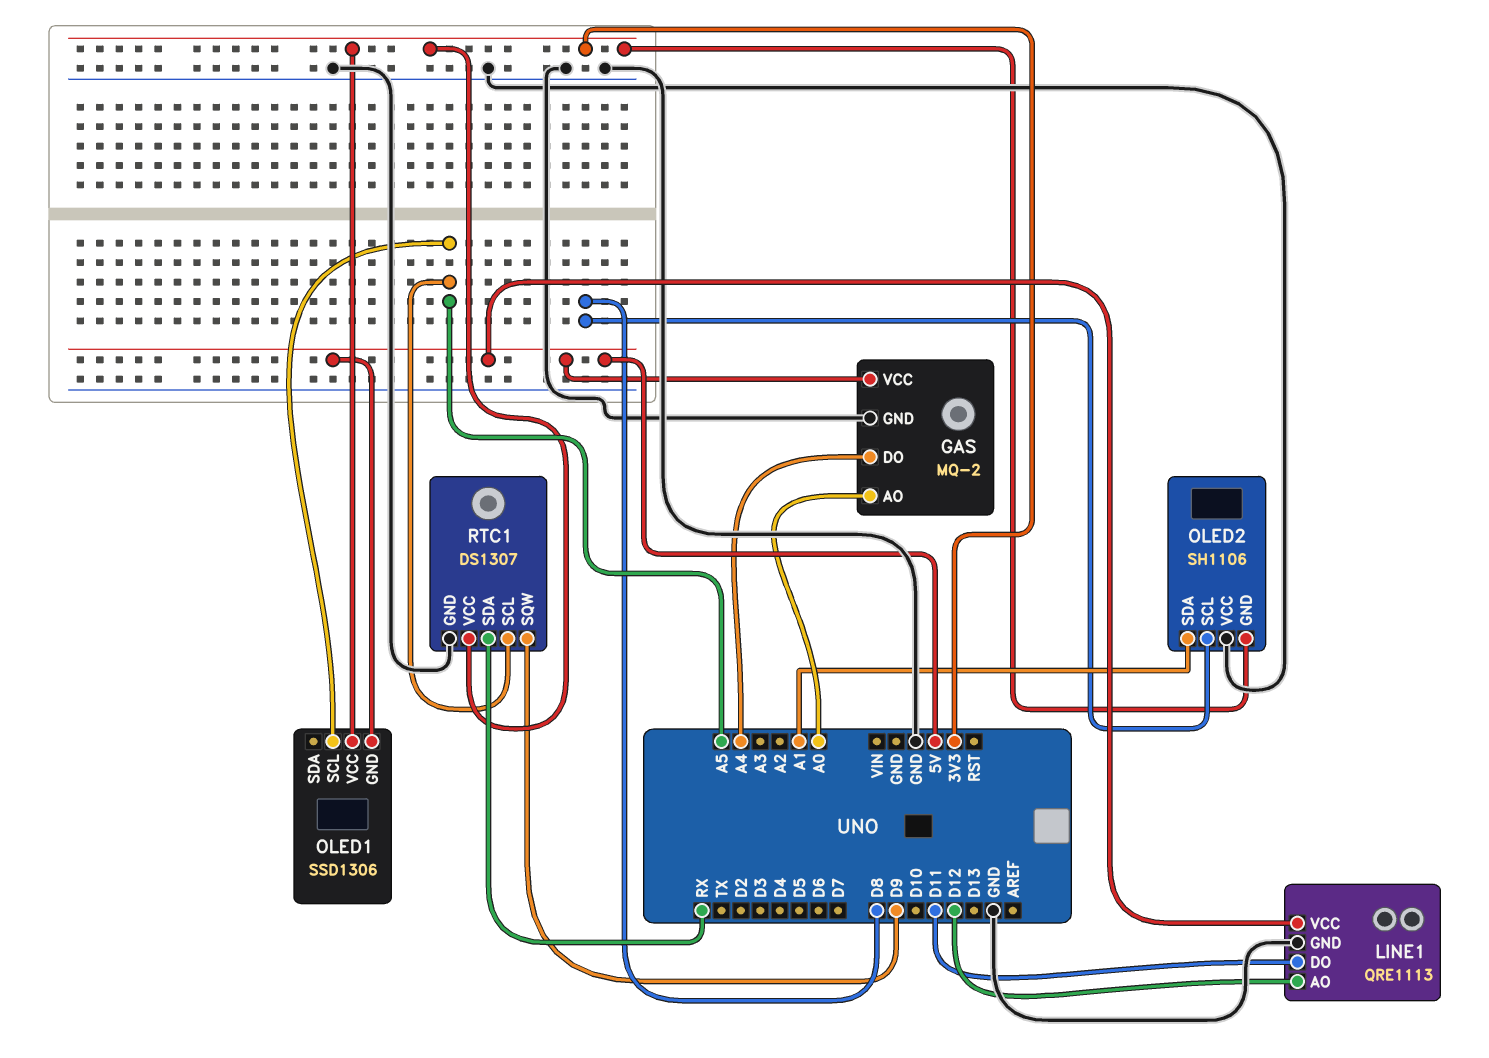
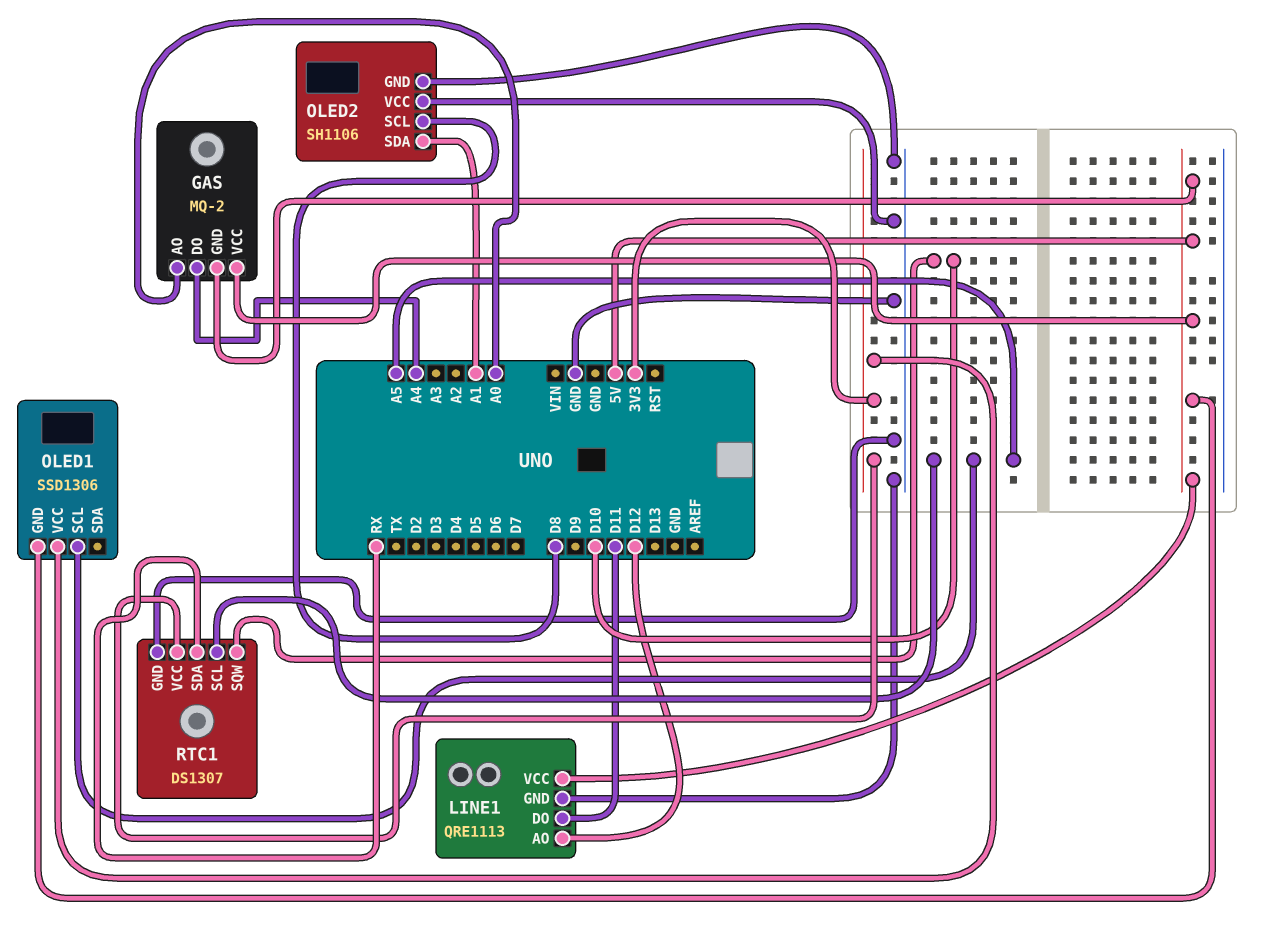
GAS pin GND: GND -> 5V
OLED2 pin GND: 3V3 -> GND
RTC1 pin SQW: D9 -> D10

